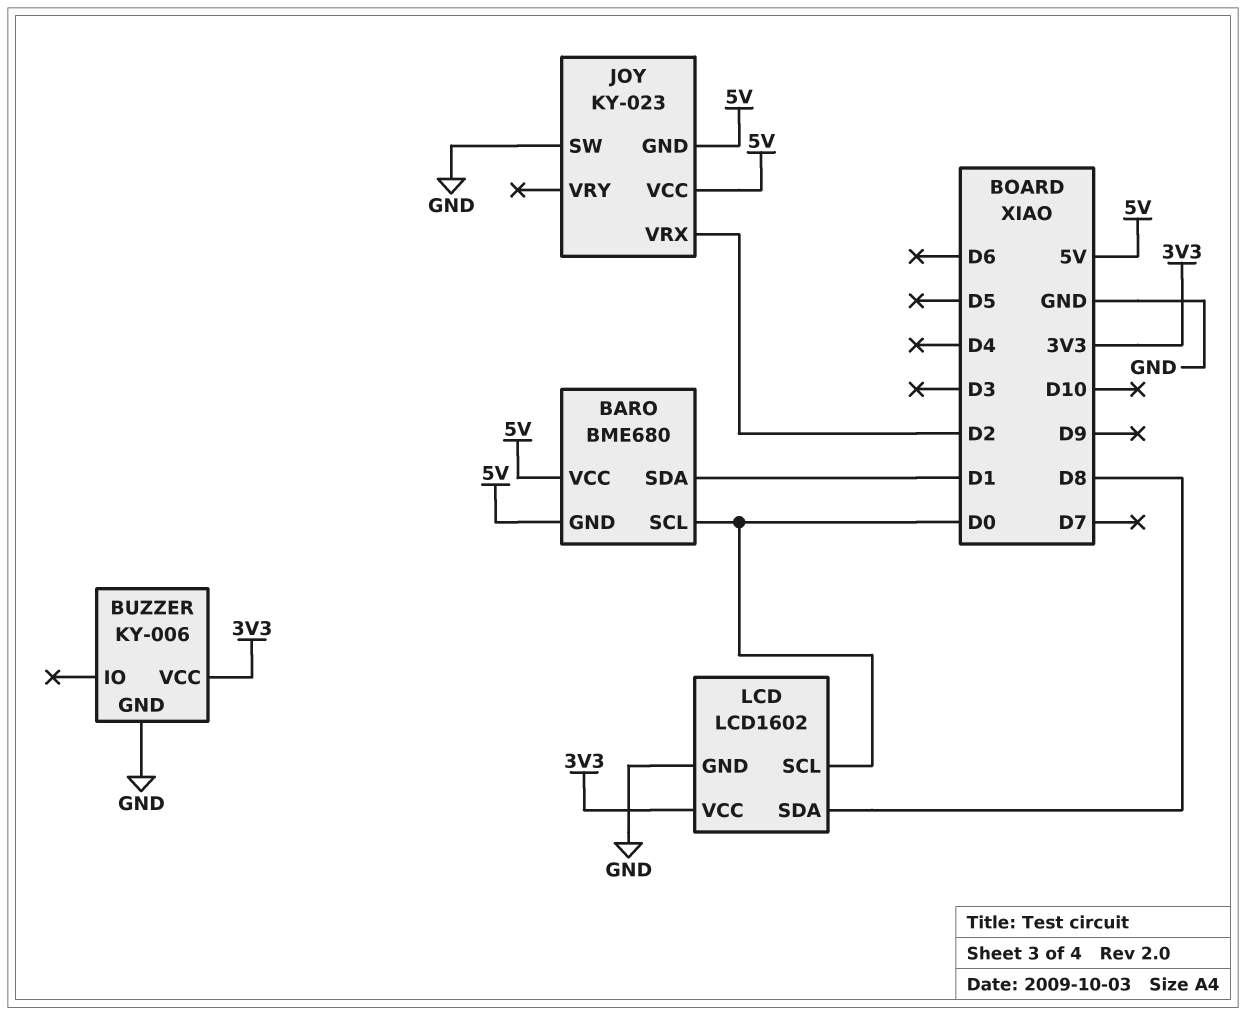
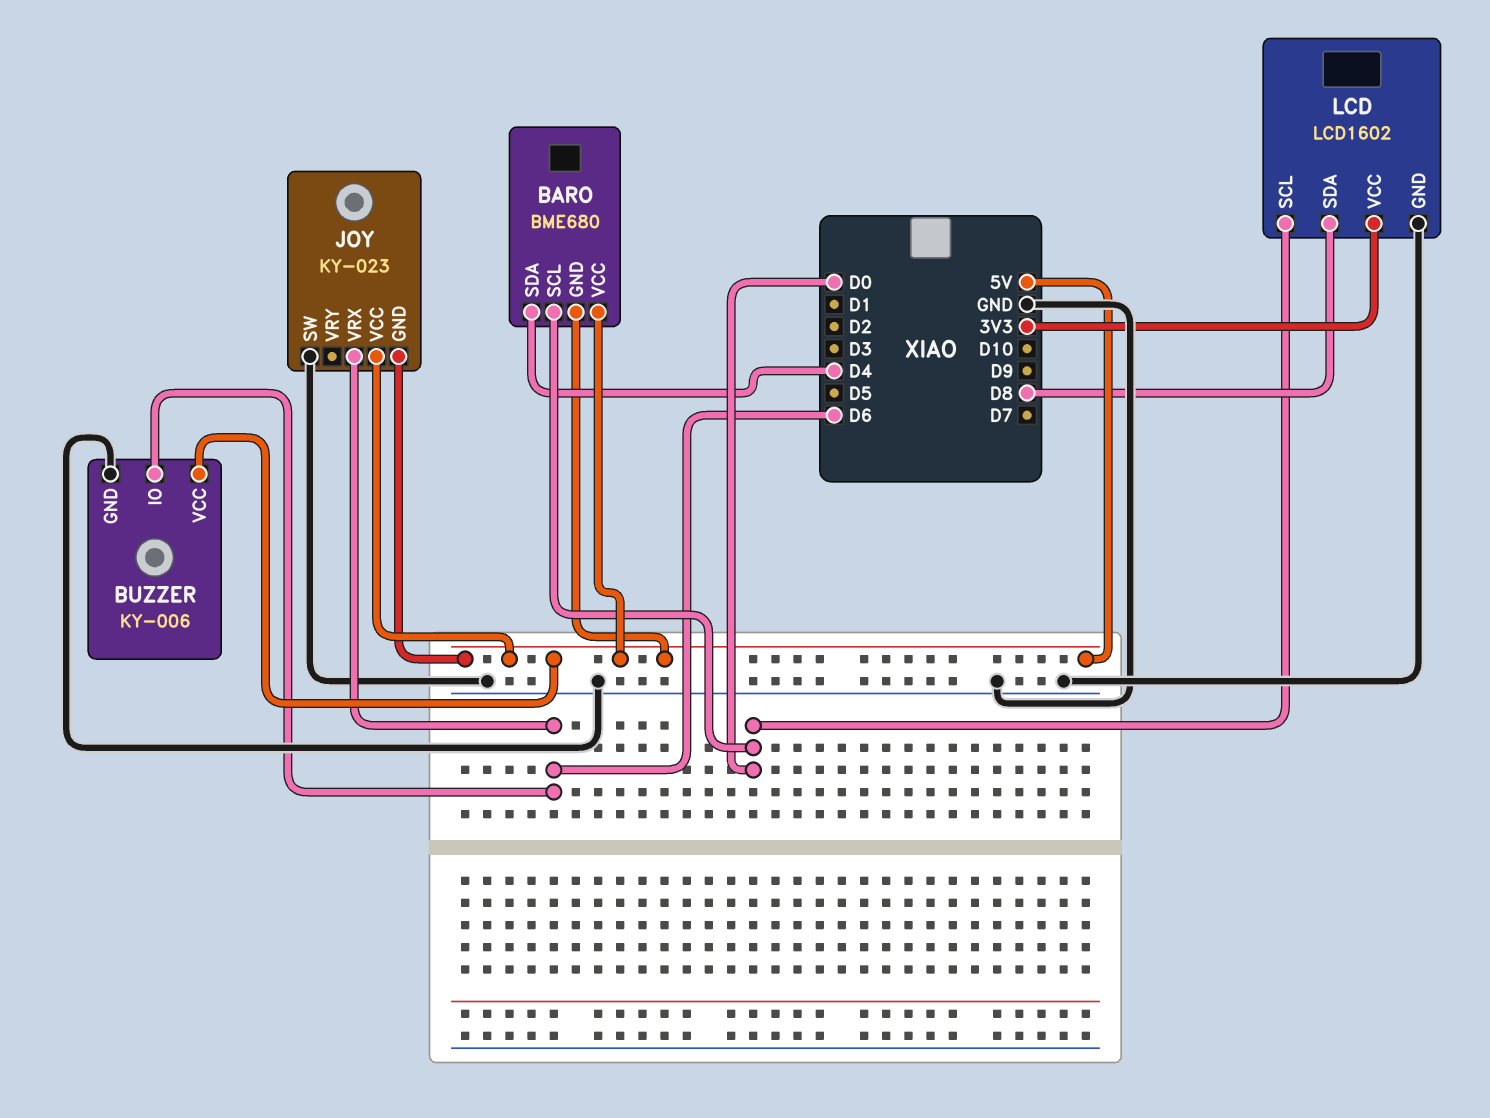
BARO pin SDA: D1 -> D4
BUZZER pin IO: none -> D6
BUZZER pin VCC: 3V3 -> 5V
JOY pin VRX: D2 -> D6

